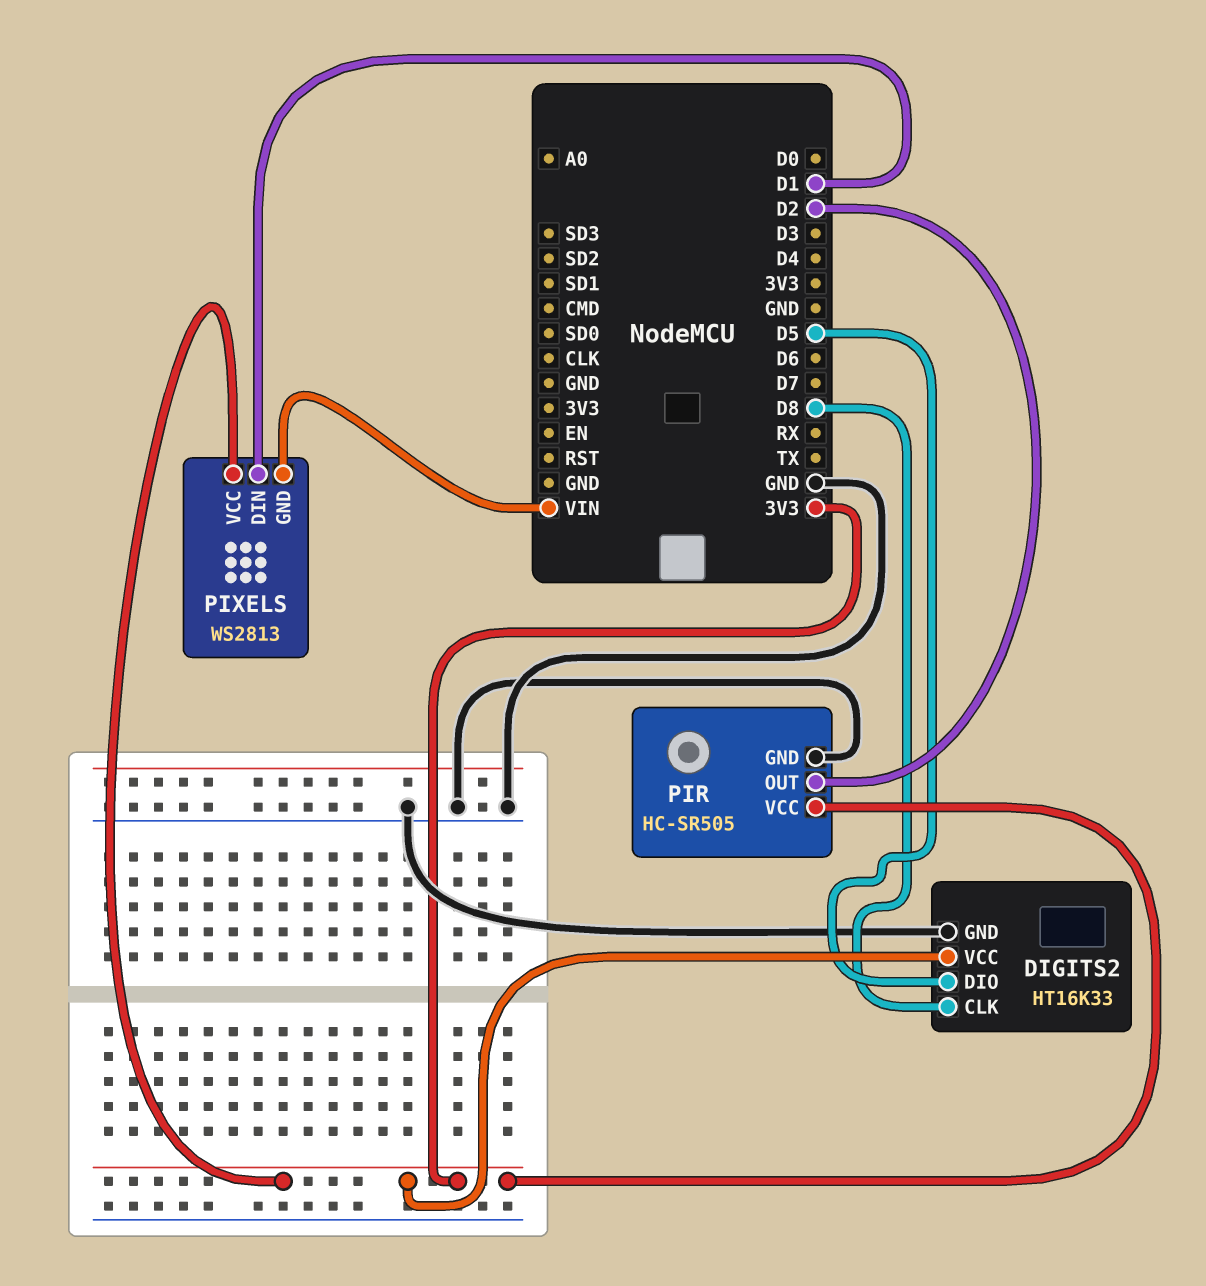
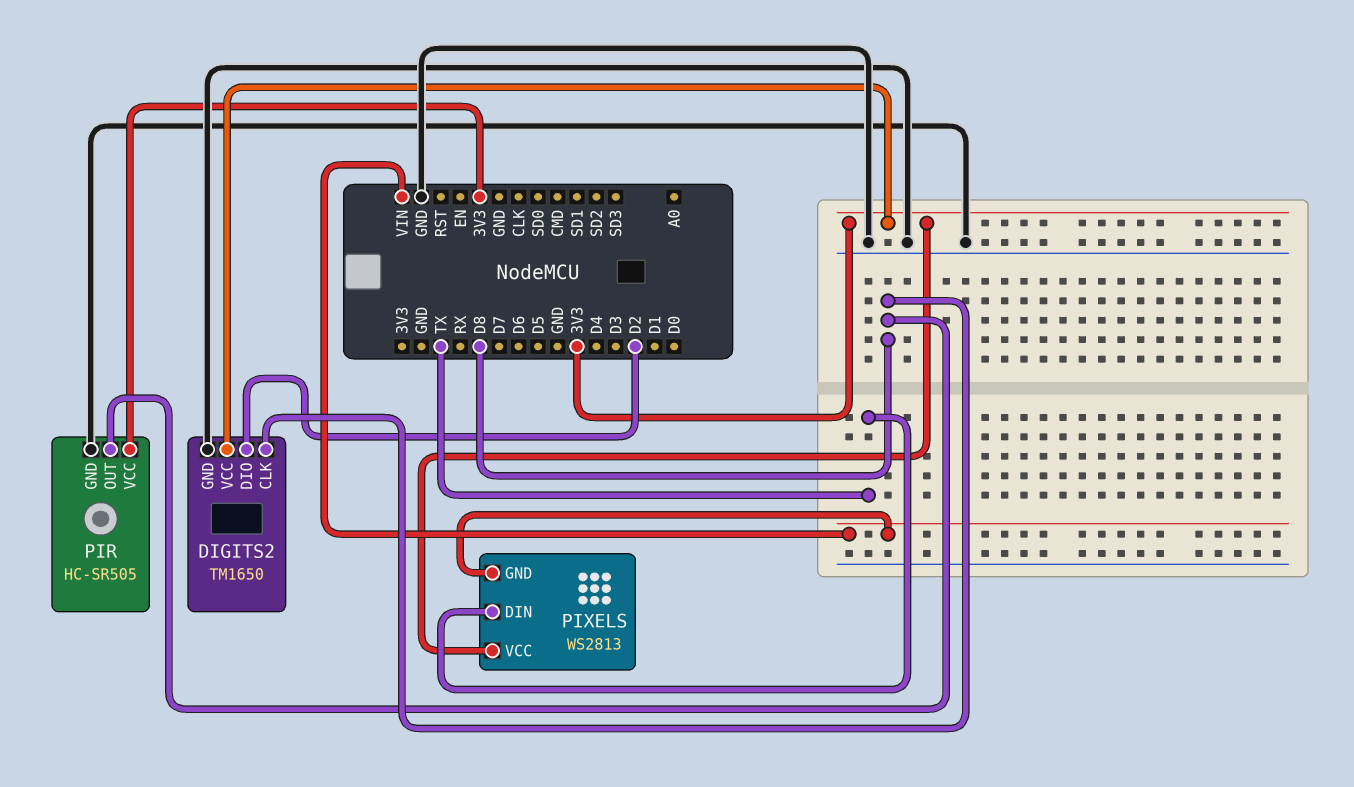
DIGITS2: HT16K33 -> TM1650
DIGITS2 pin DIO: D5 -> D2
PIR pin OUT: D2 -> D8
PIXELS pin DIN: D1 -> TX

